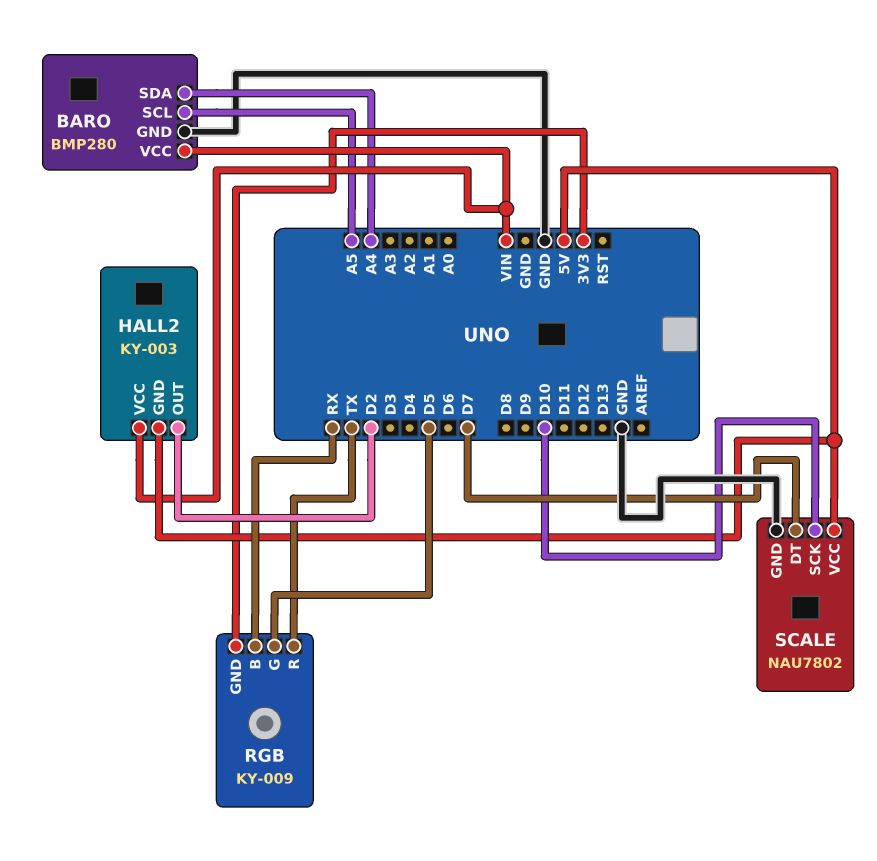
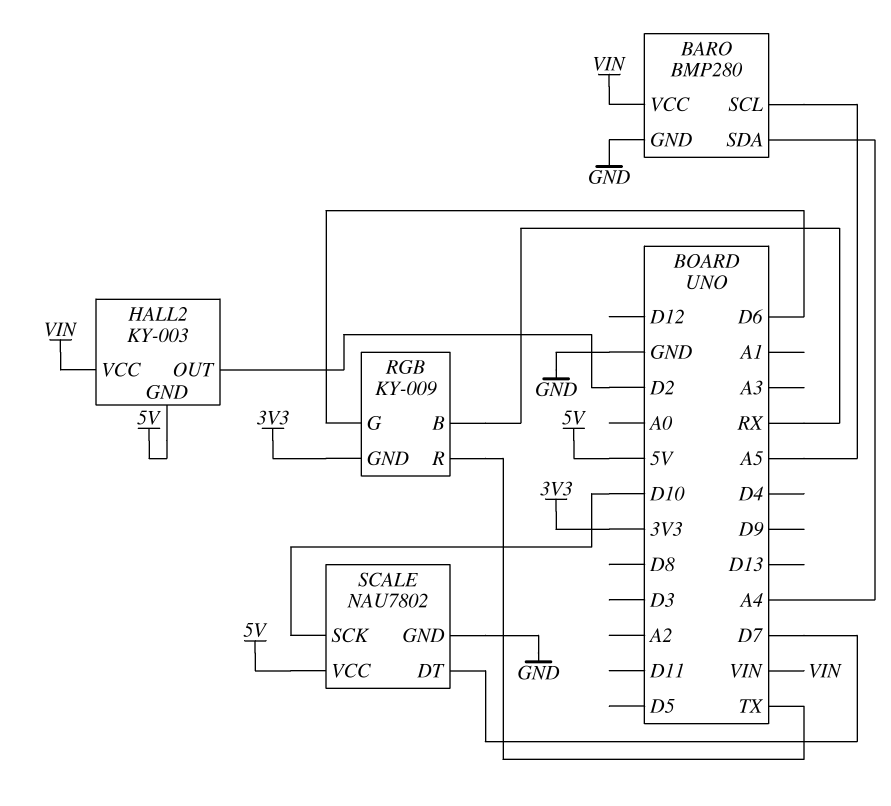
RGB pin G: D5 -> D6

